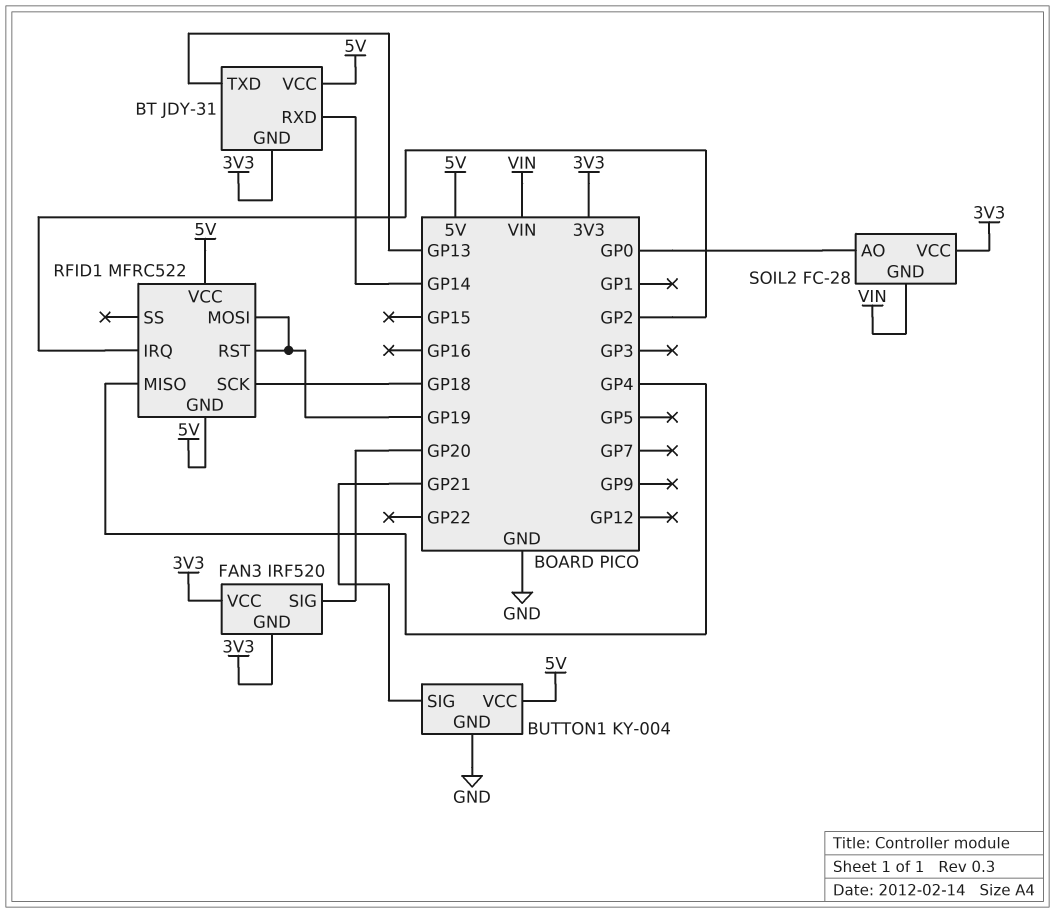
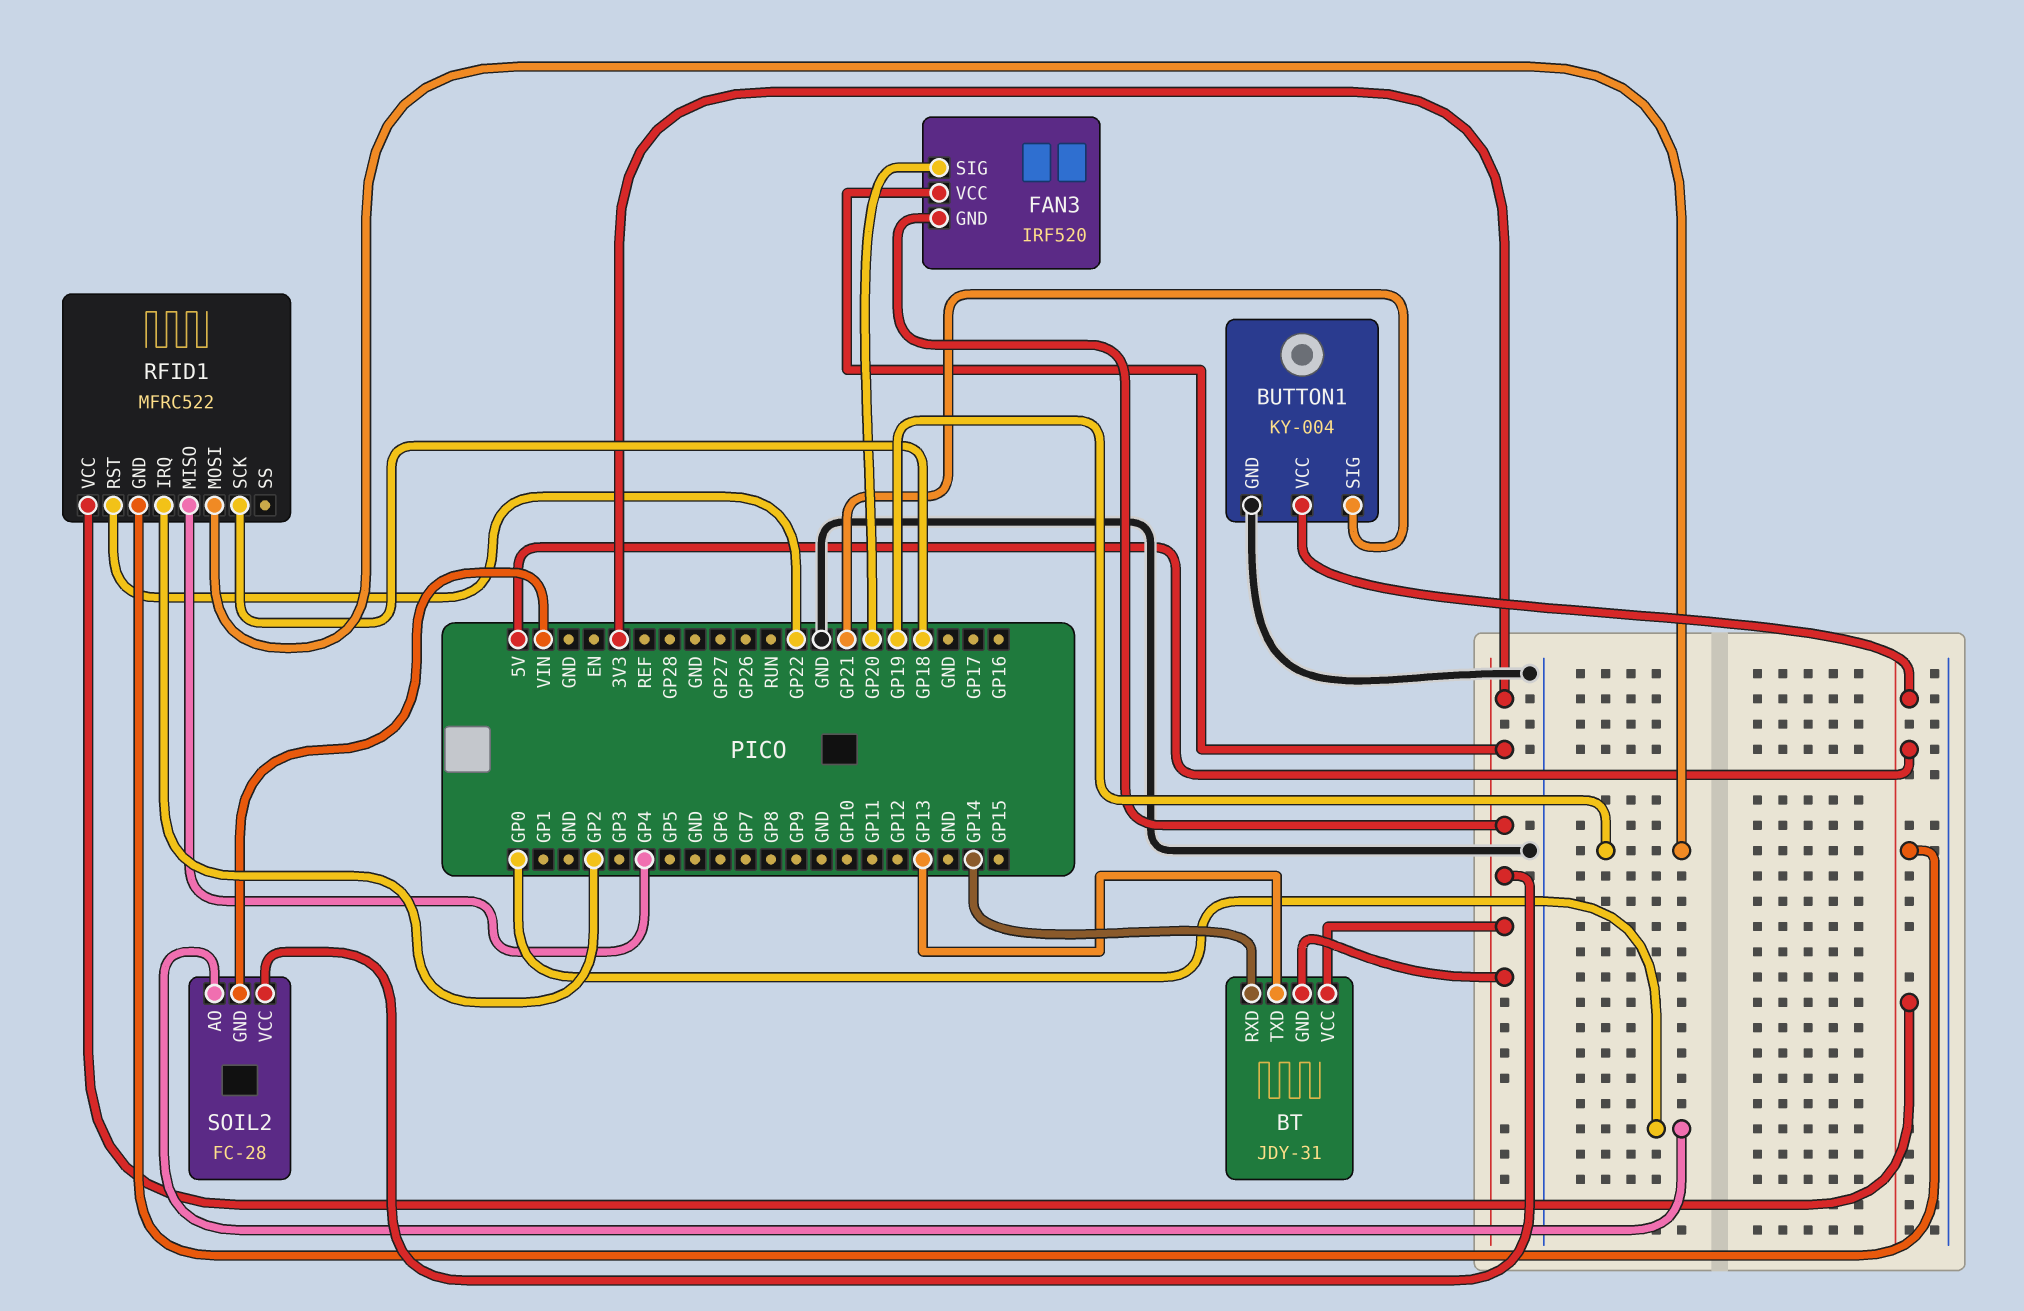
BT pin VCC: 5V -> 3V3
RFID1 pin RST: GP19 -> GP22

